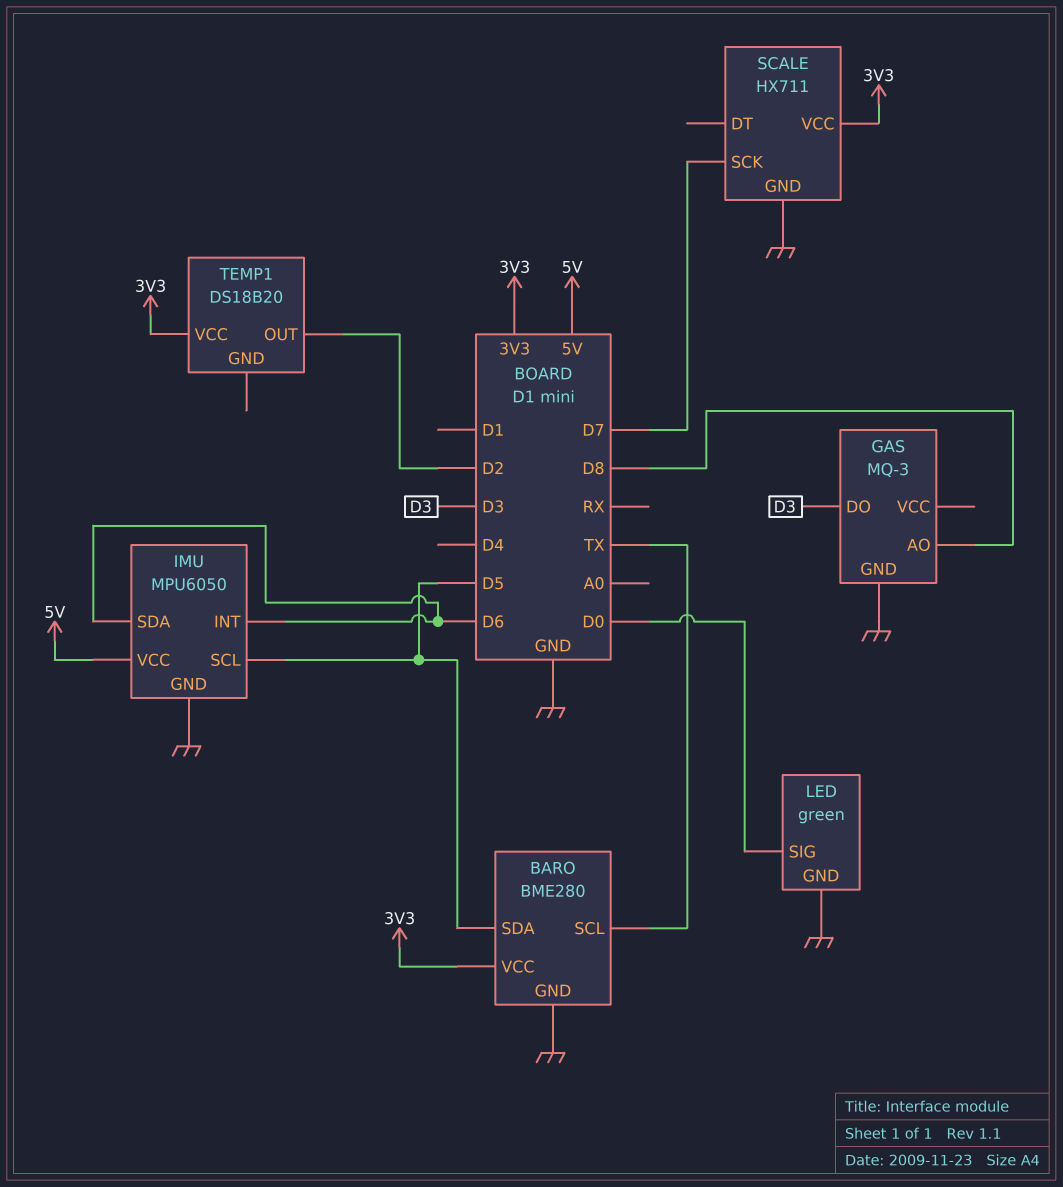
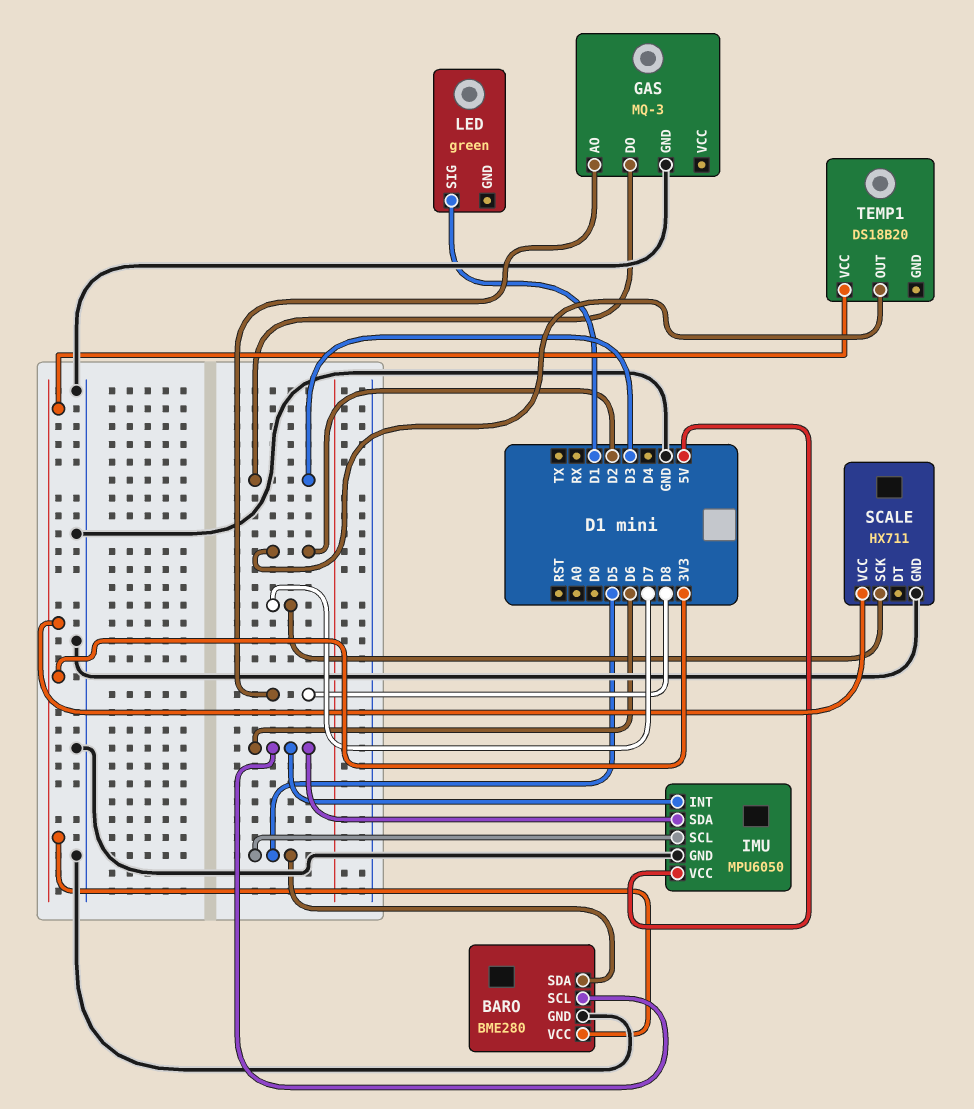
BARO pin SCL: TX -> D6
LED pin GND: GND -> none
LED pin SIG: D0 -> D1

